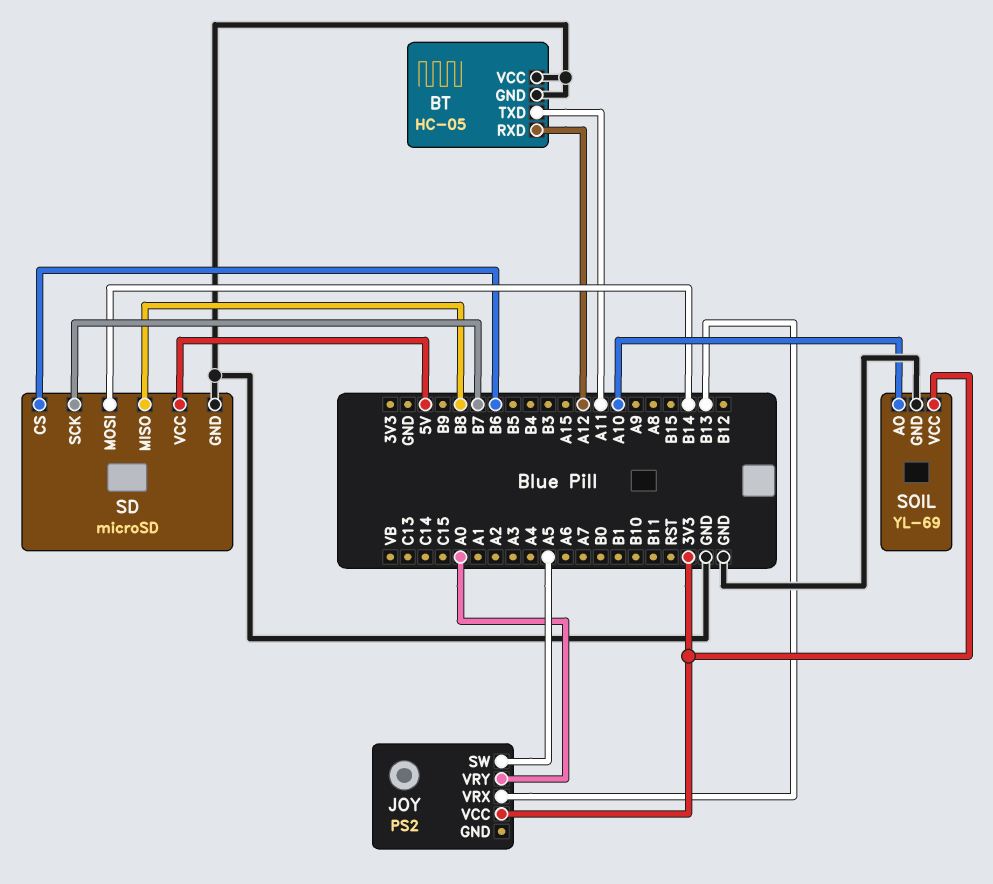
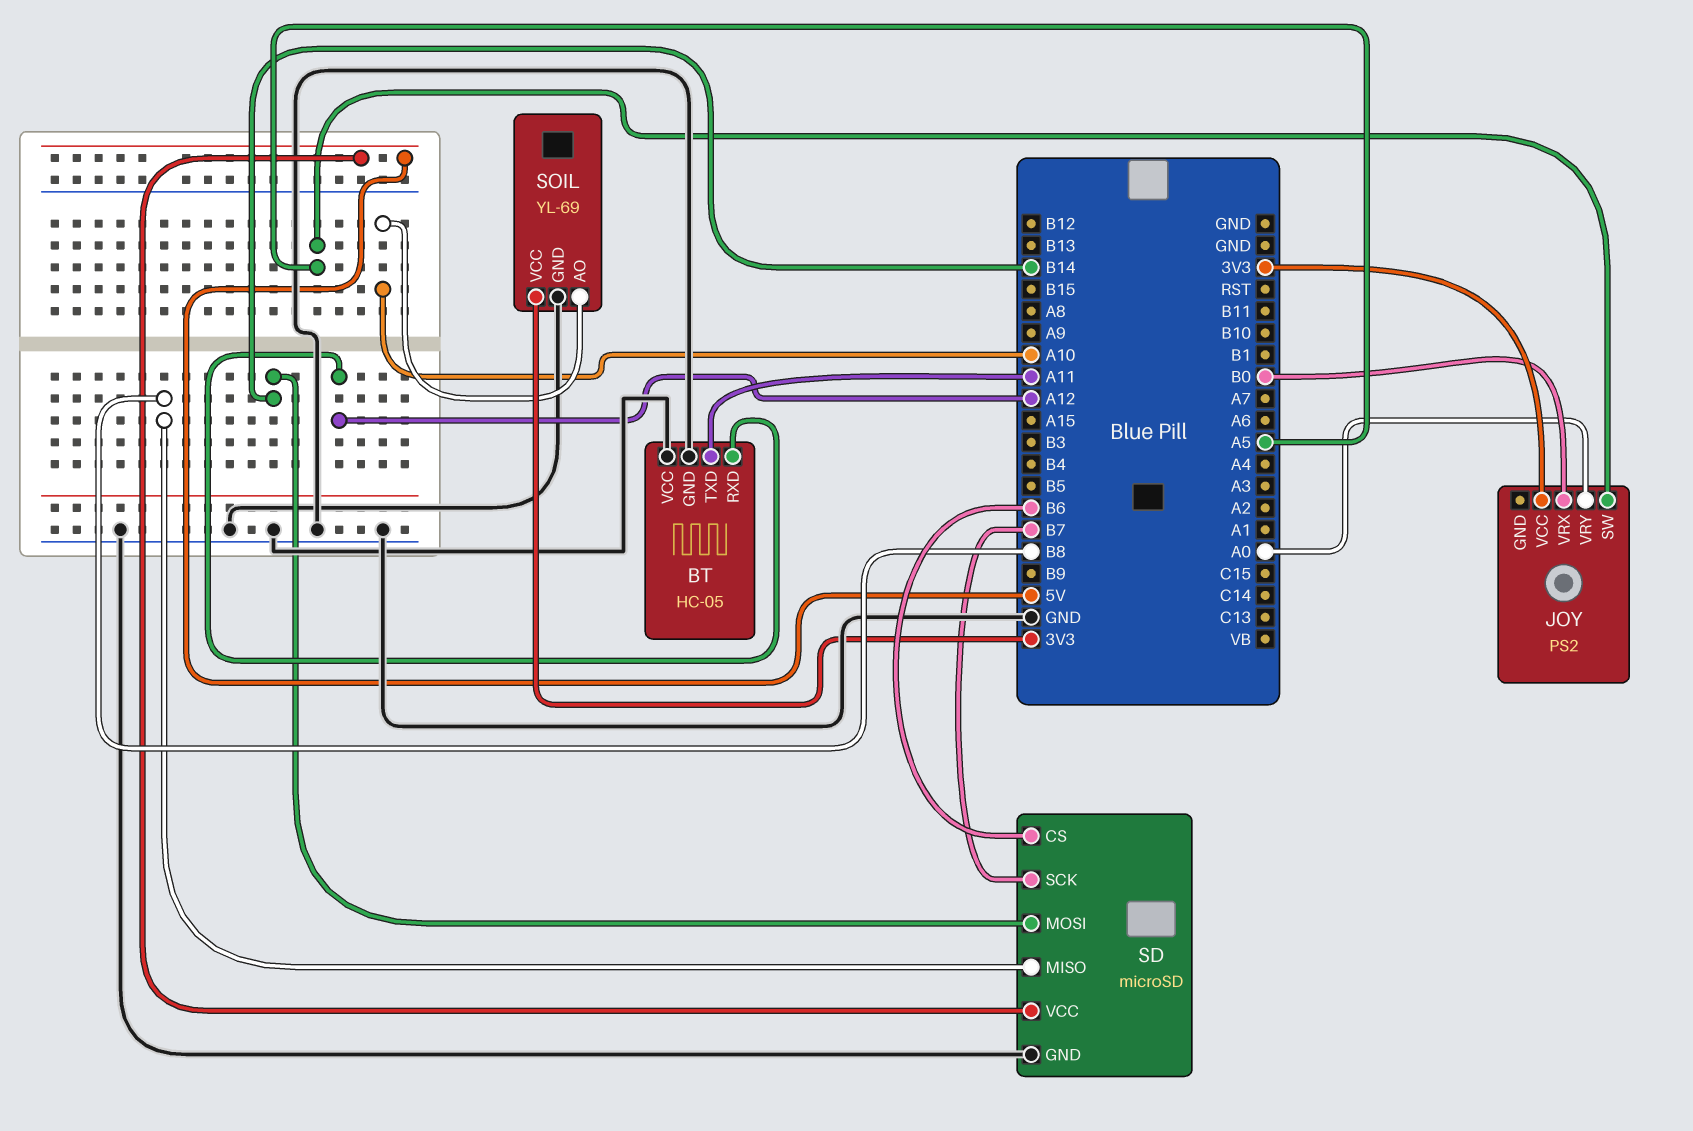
JOY pin VRX: B13 -> B0

